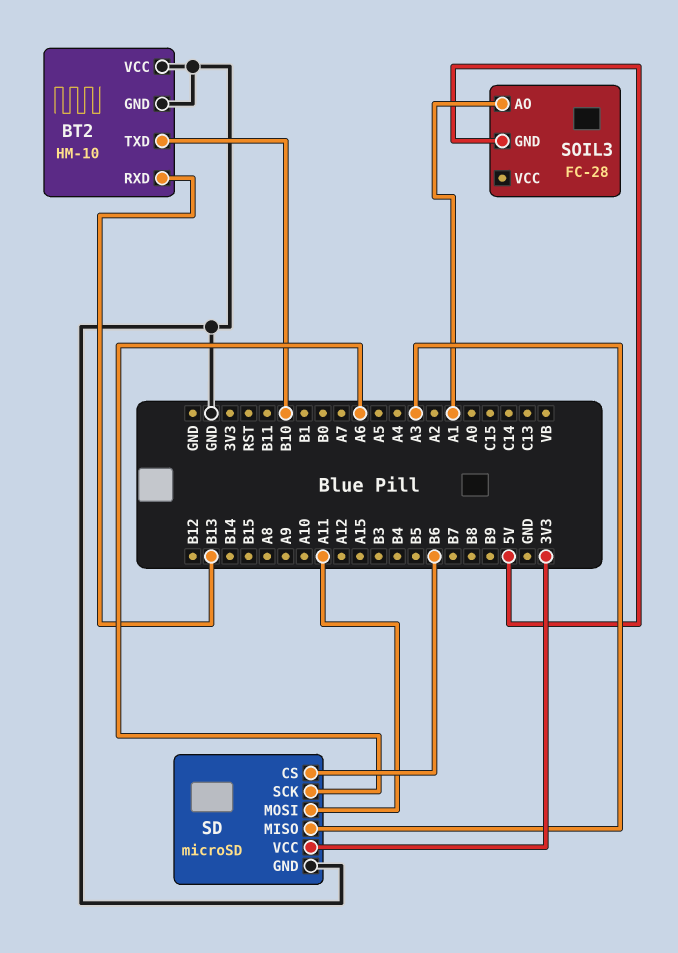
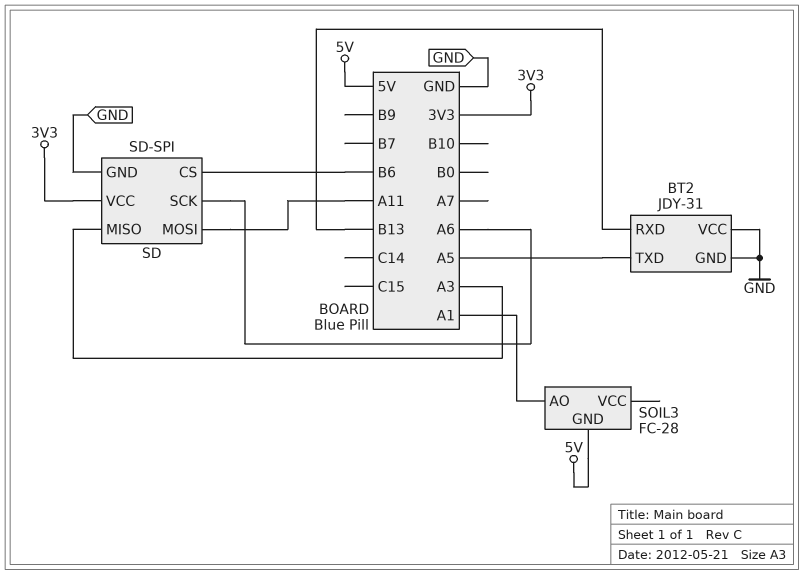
BT2: HM-10 -> JDY-31
BT2 pin TXD: B10 -> A5
SD: microSD -> SD-SPI

